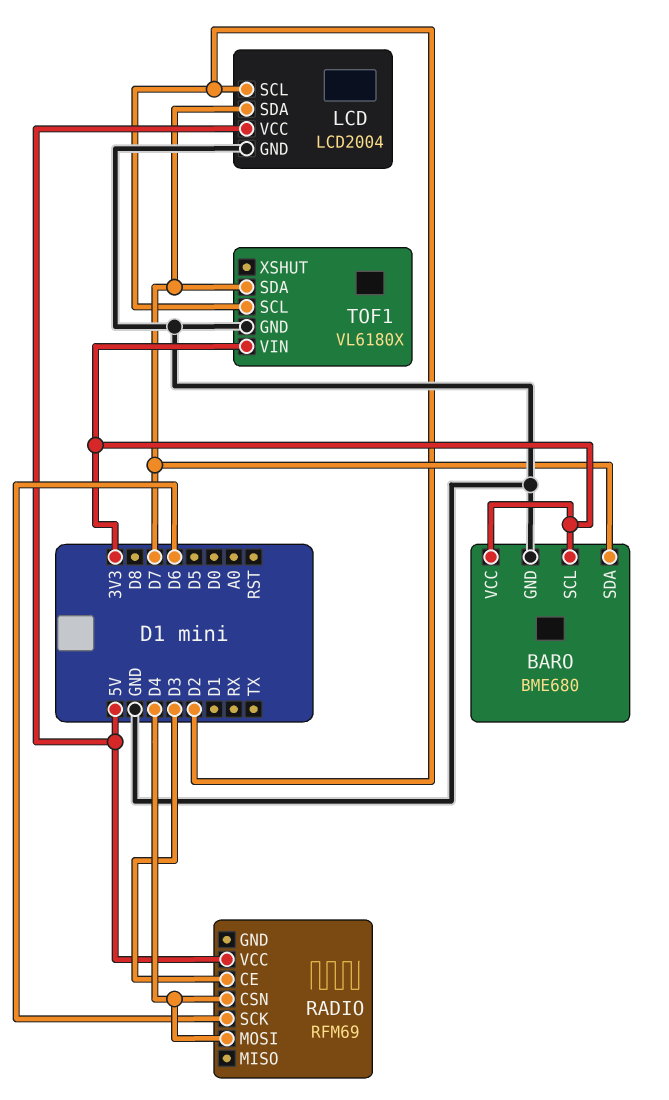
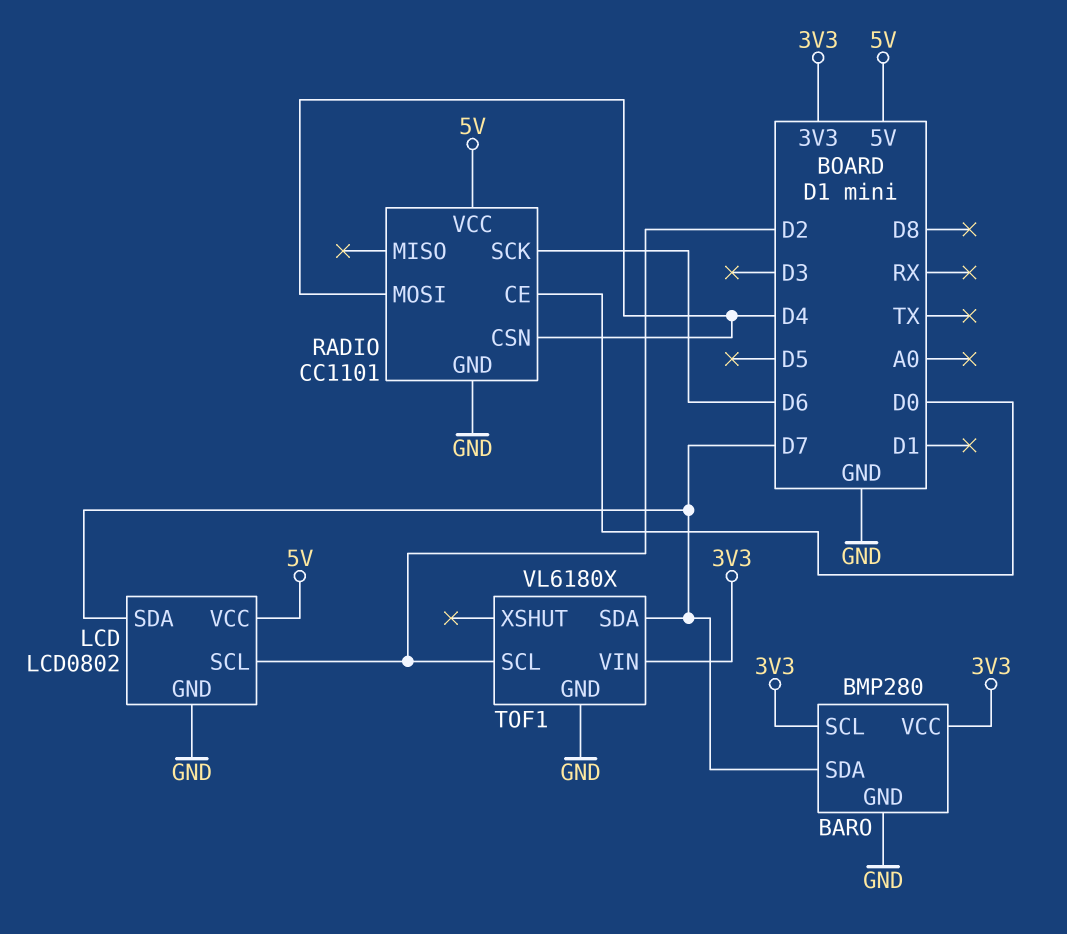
BARO: BME680 -> BMP280
LCD: LCD2004 -> LCD0802
RADIO: RFM69 -> CC1101
RADIO pin CE: D3 -> D0
RADIO pin GND: none -> GND

